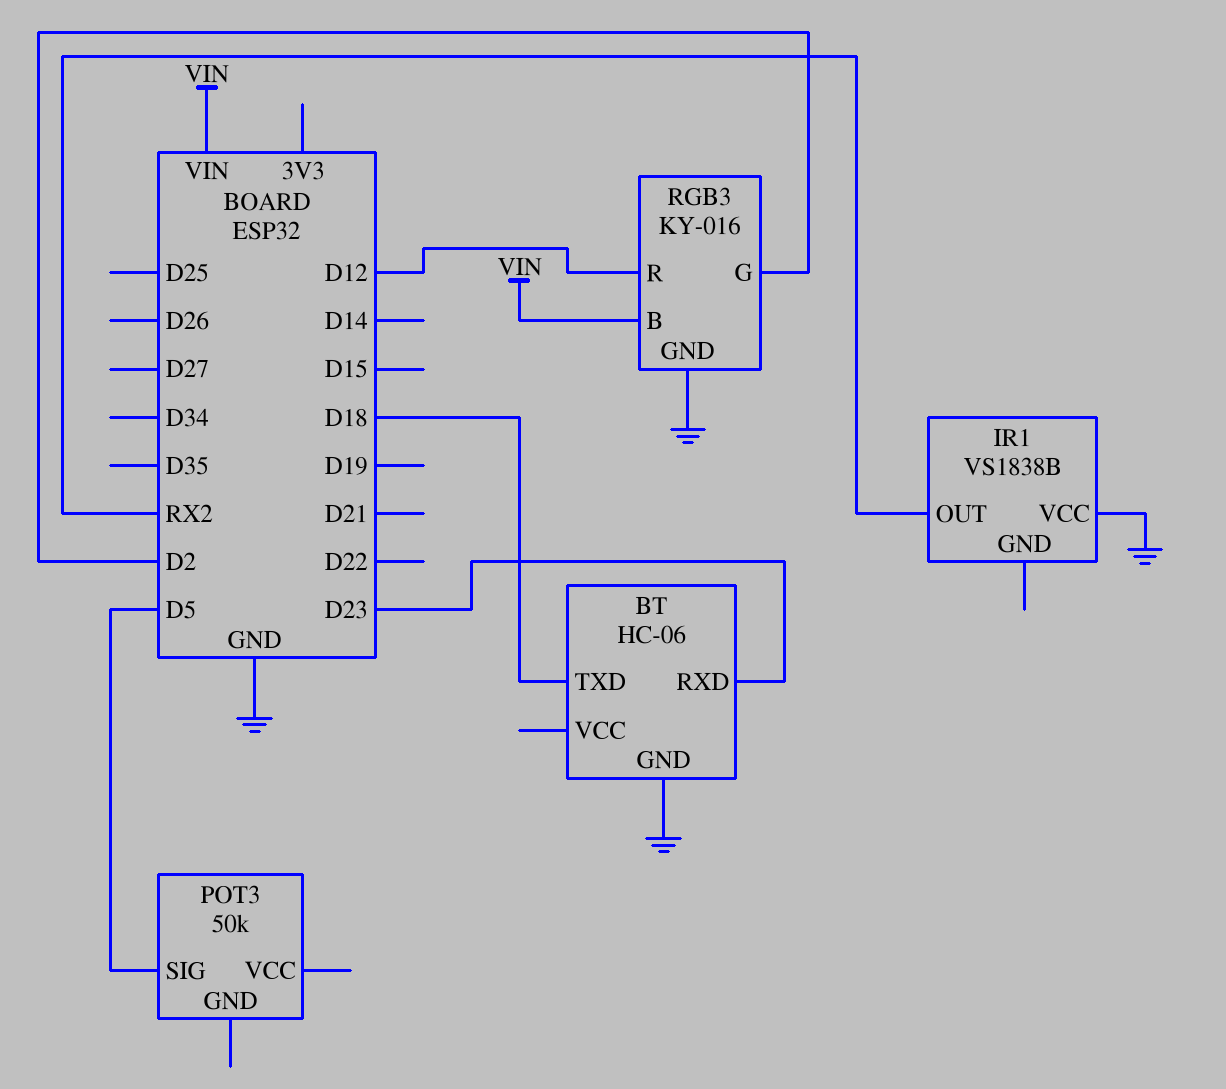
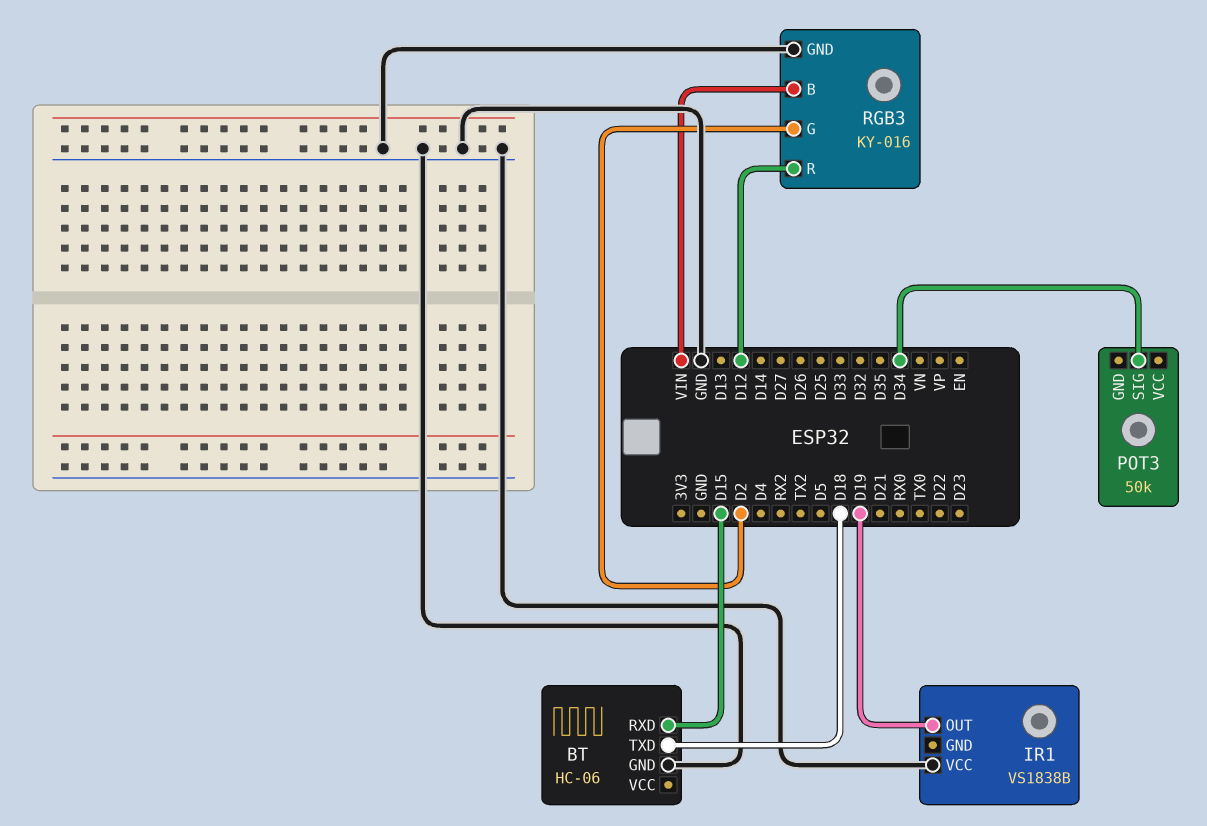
BT pin RXD: D23 -> D15
IR1 pin OUT: RX2 -> D19
POT3 pin SIG: D5 -> D34

